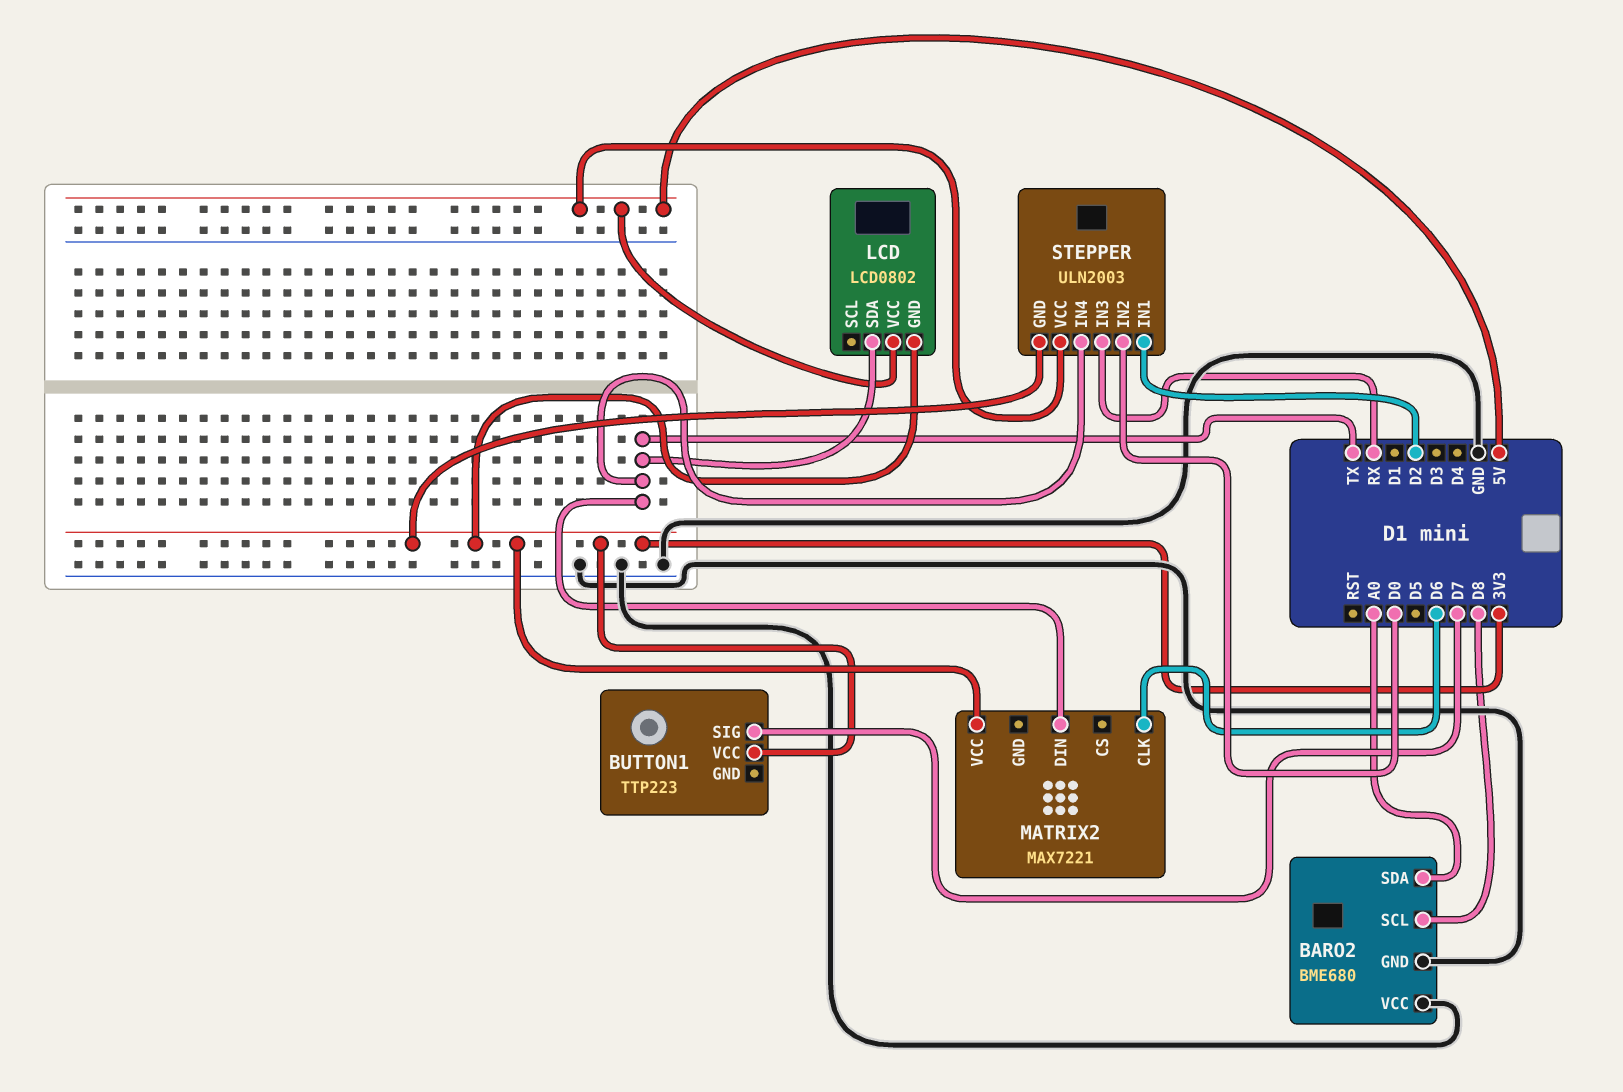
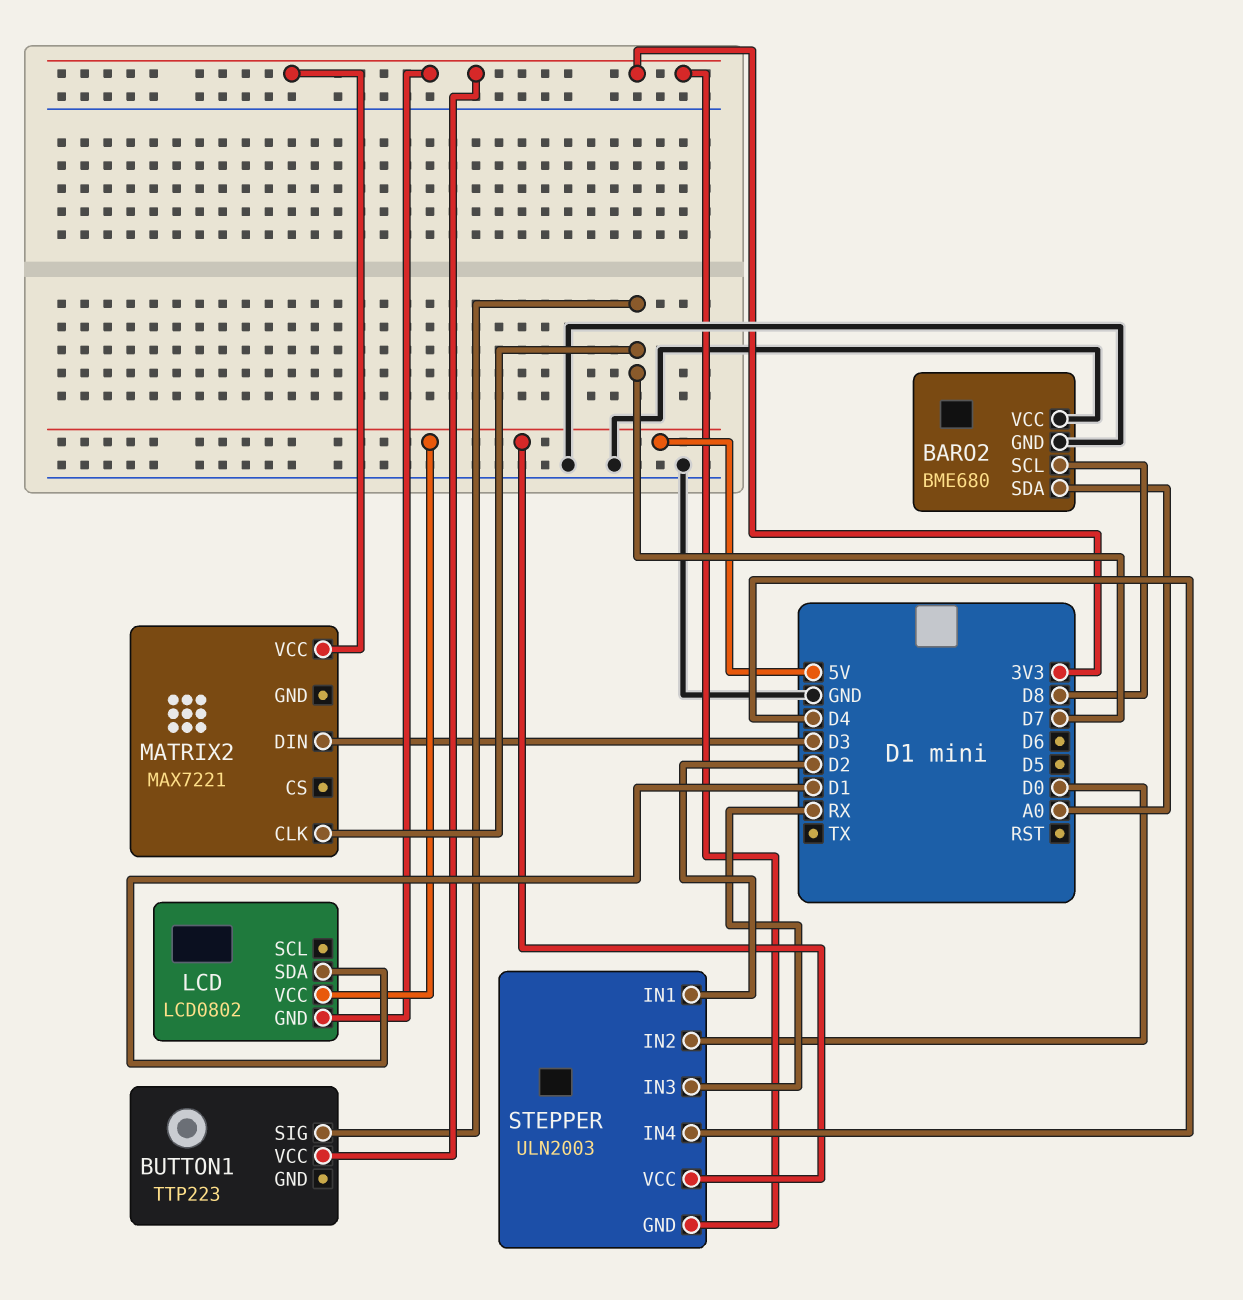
LCD pin SDA: TX -> D1
MATRIX2 pin CLK: D6 -> D7
MATRIX2 pin DIN: TX -> D3
STEPPER pin IN4: TX -> D4

